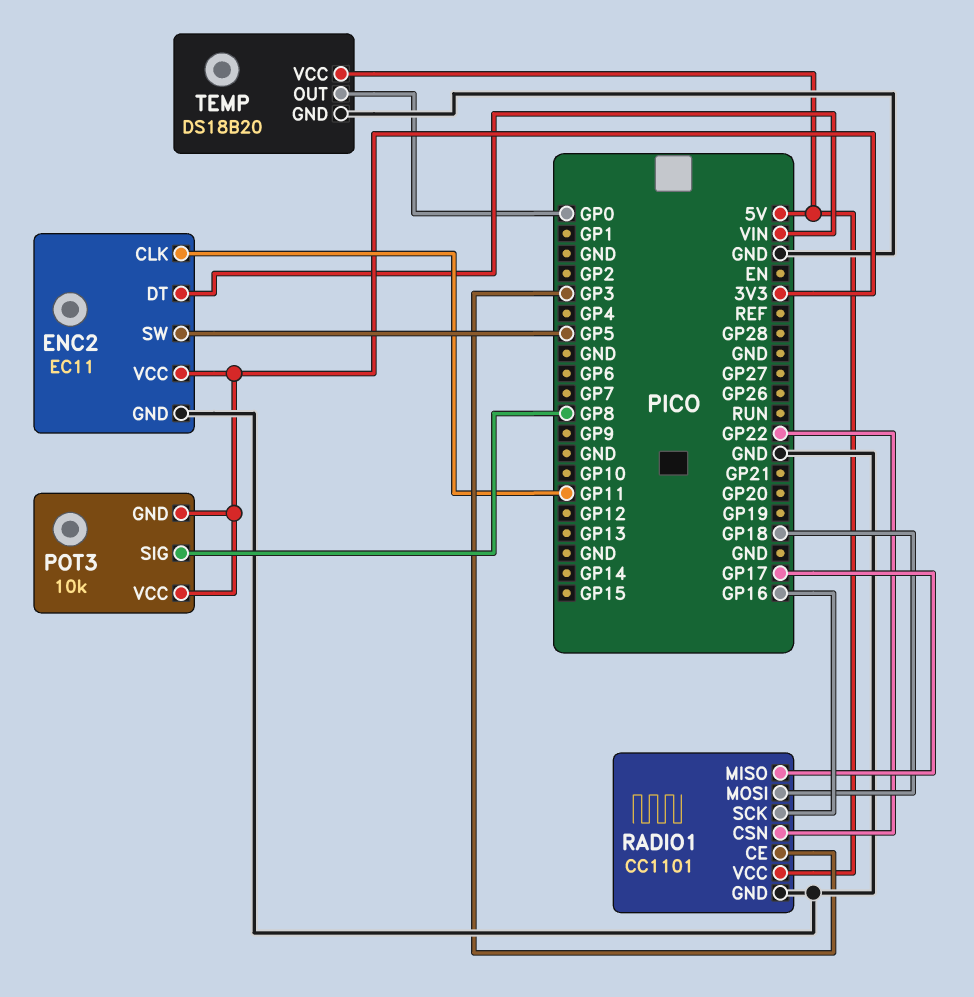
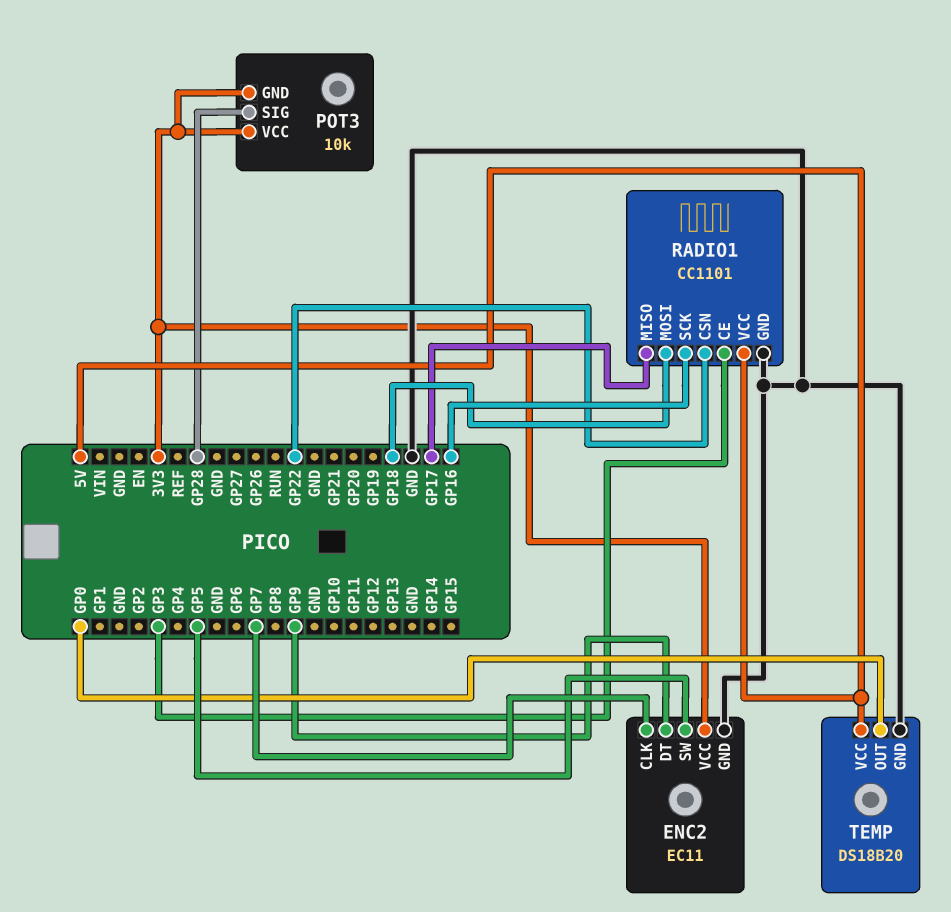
ENC2 pin CLK: GP11 -> GP7
ENC2 pin DT: VIN -> GP9
POT3 pin SIG: GP8 -> GP28

